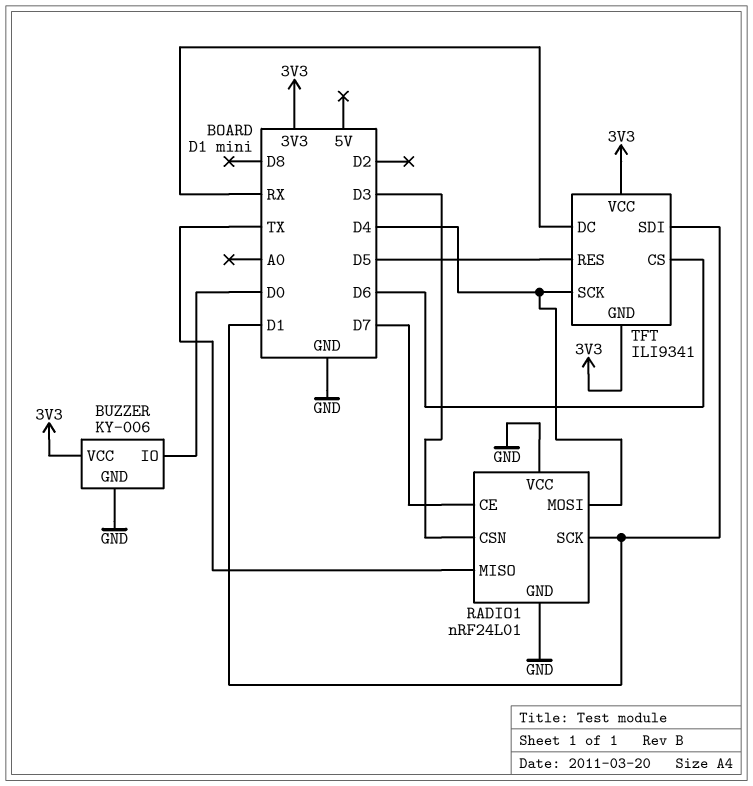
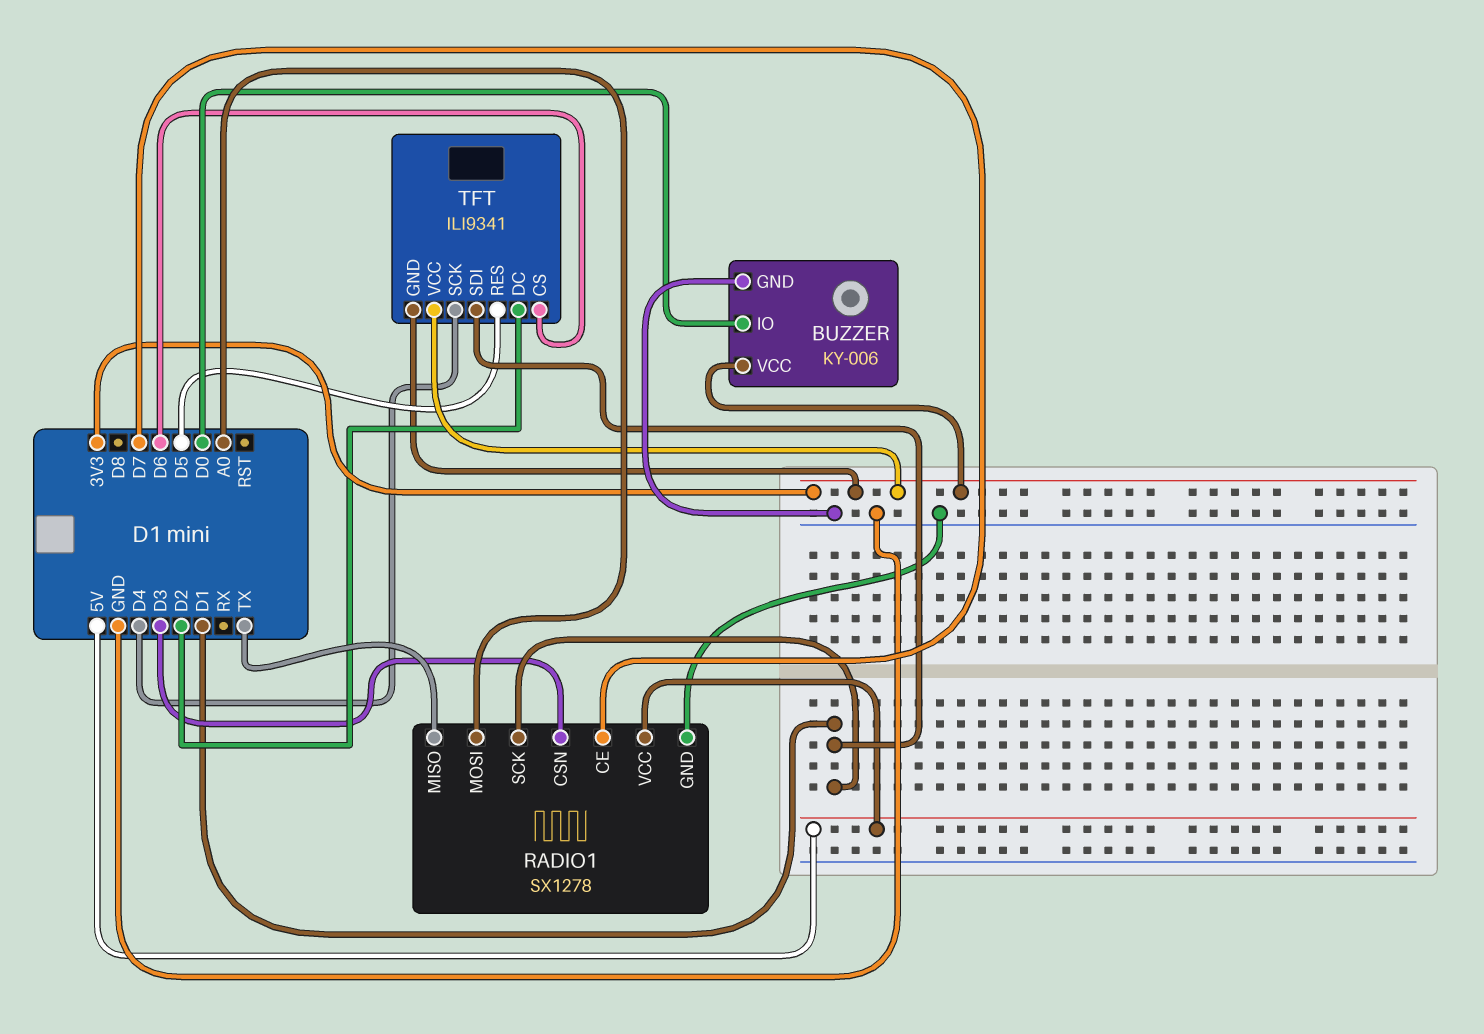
RADIO1: nRF24L01 -> SX1278
RADIO1 pin MOSI: D4 -> A0
RADIO1 pin VCC: GND -> 5V
TFT pin DC: RX -> D2

